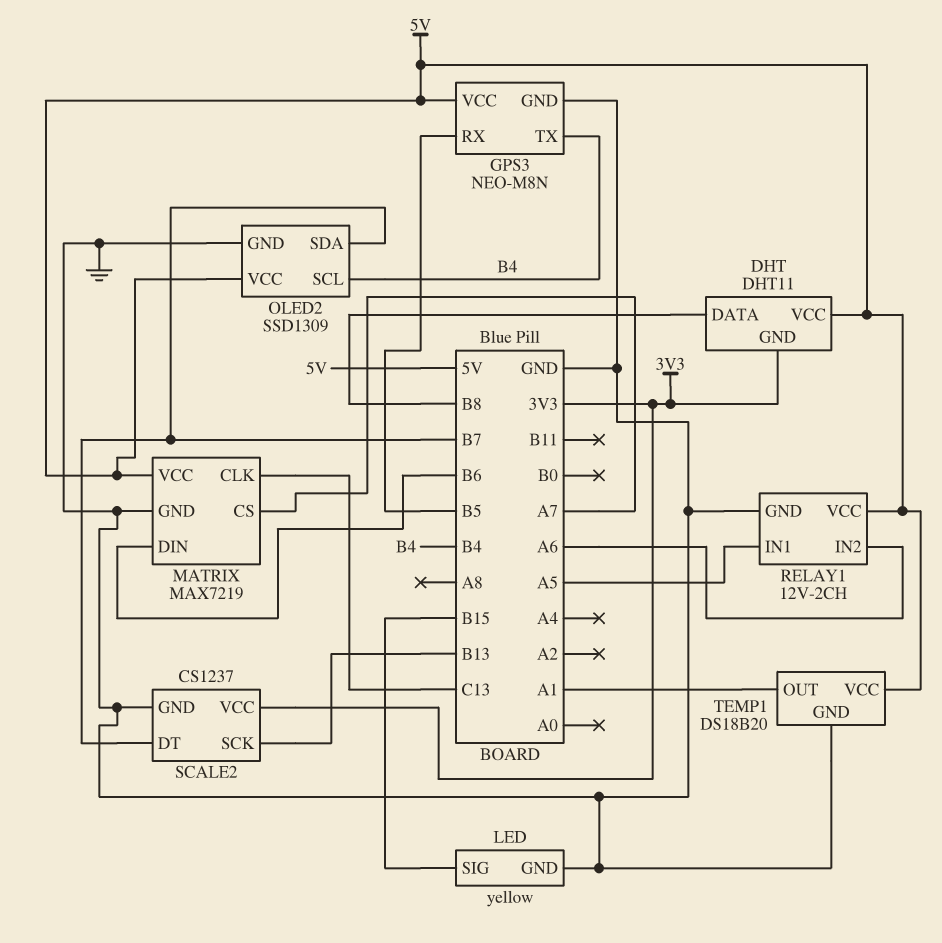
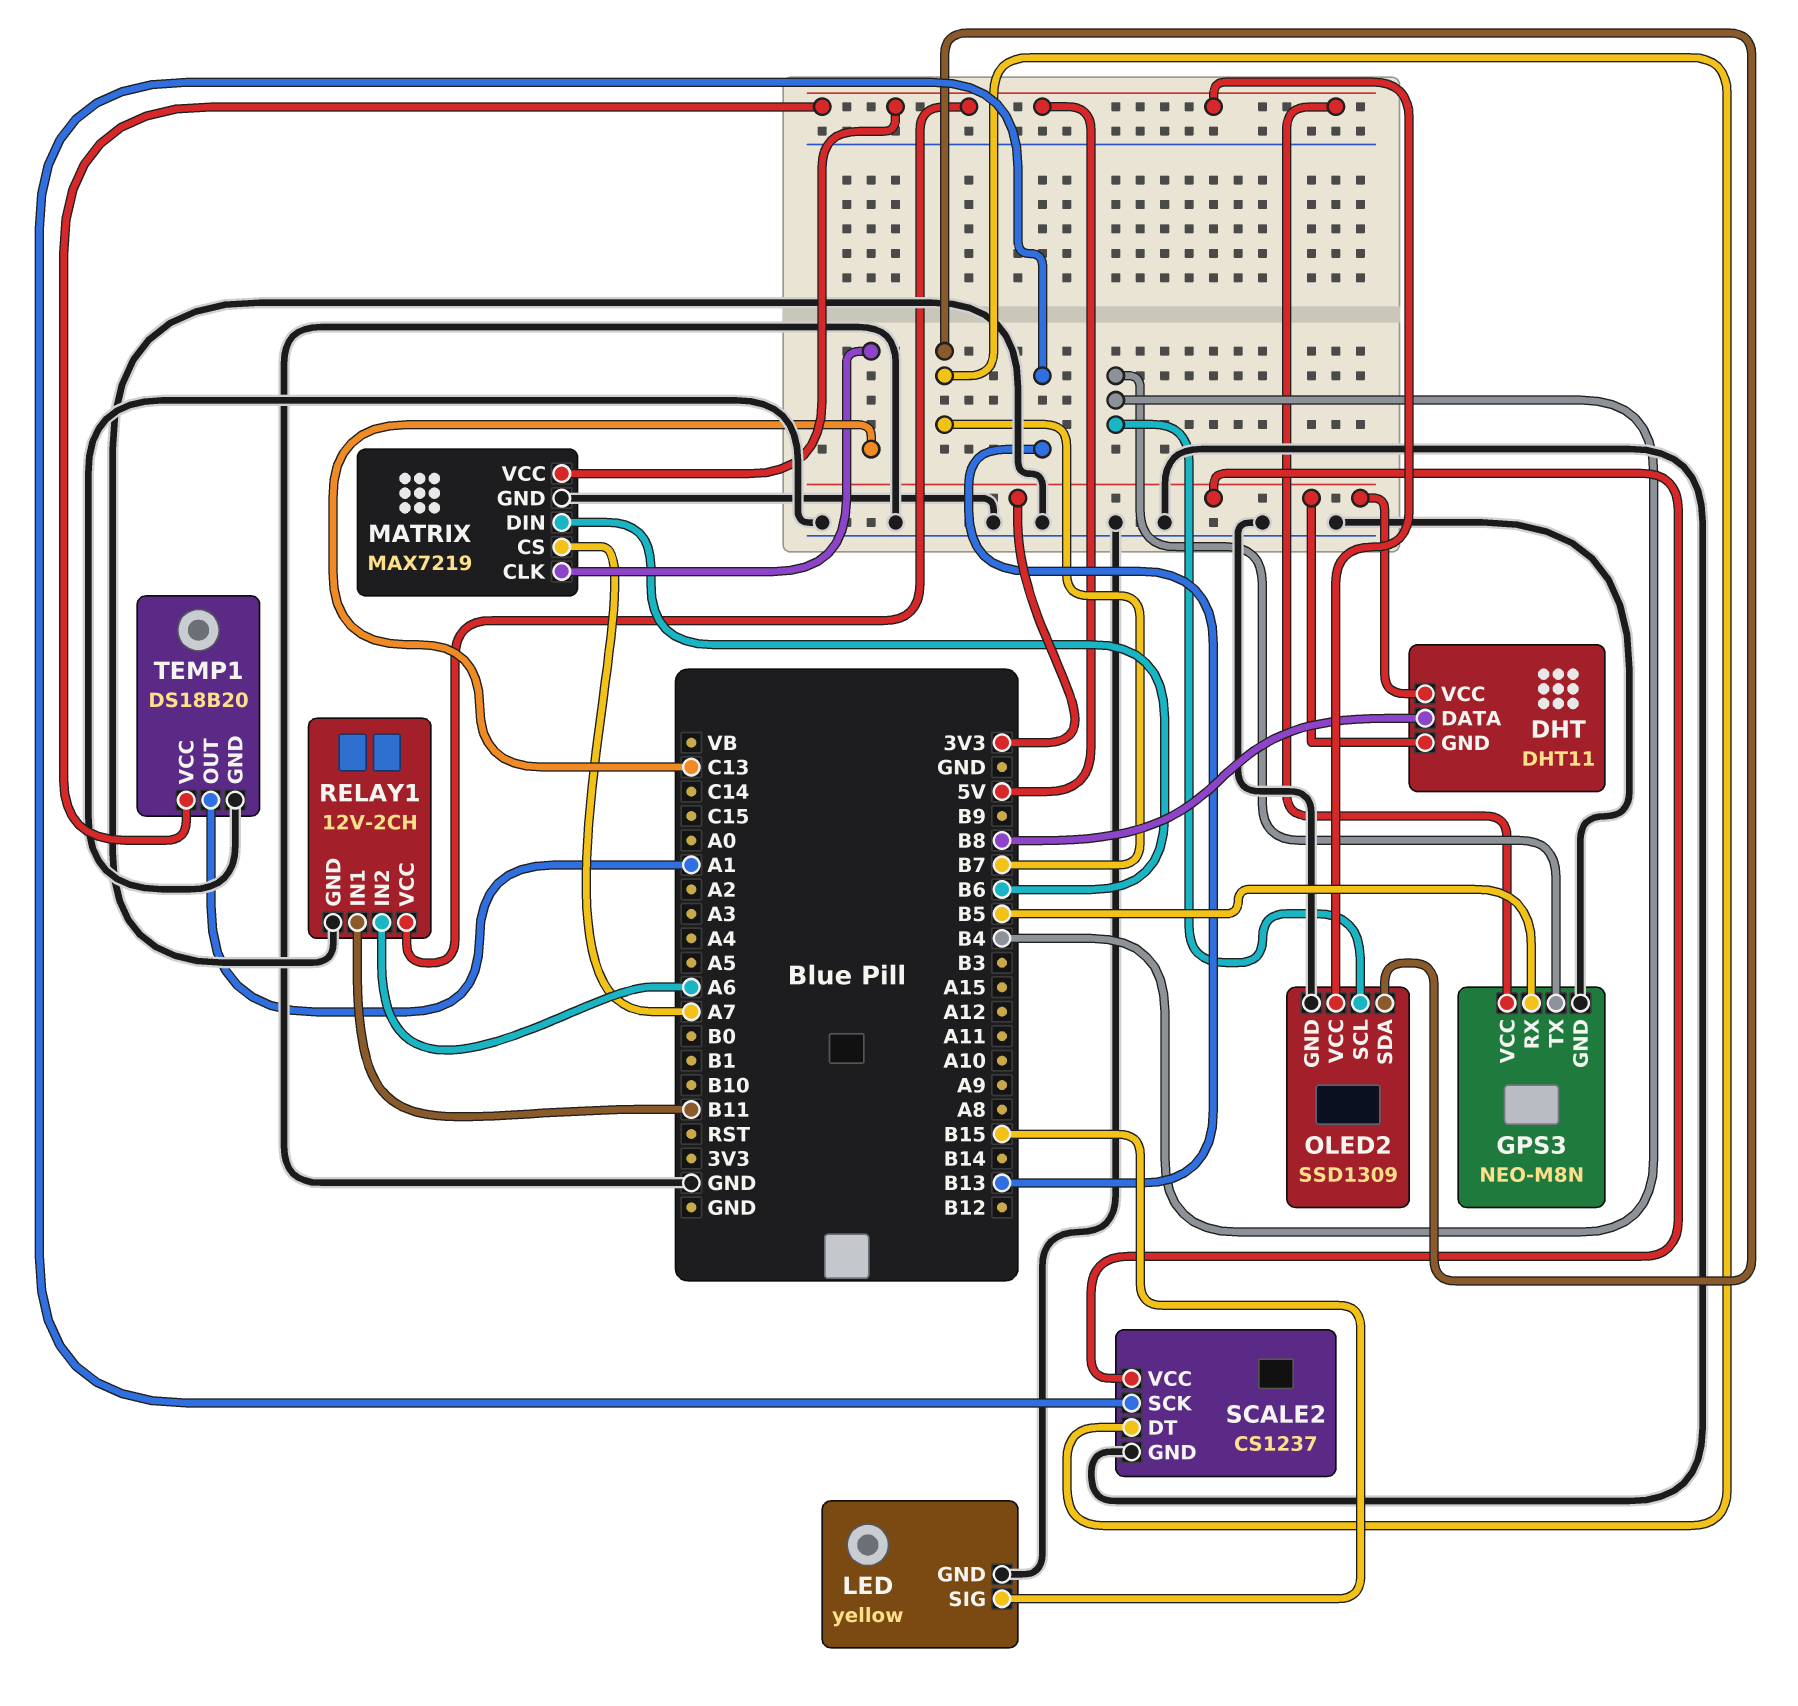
DHT pin VCC: 5V -> 3V3
RELAY1 pin IN1: A5 -> B11

